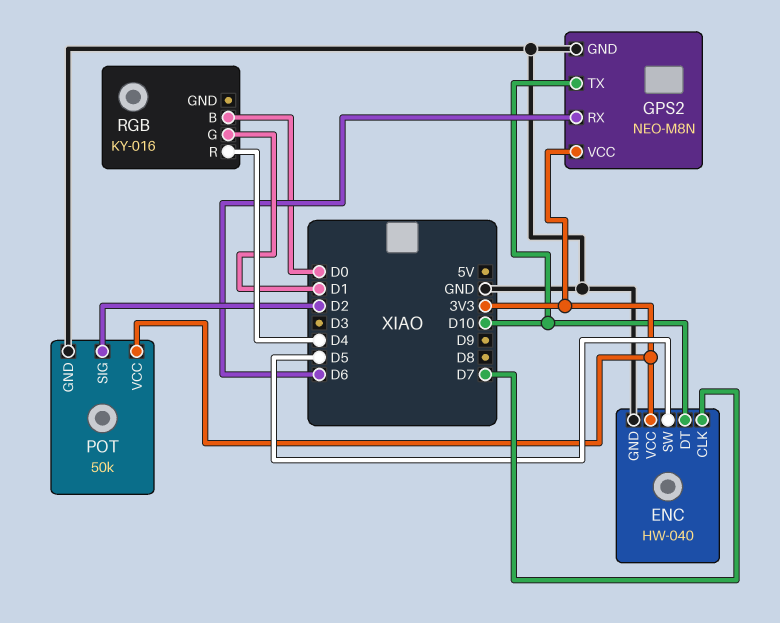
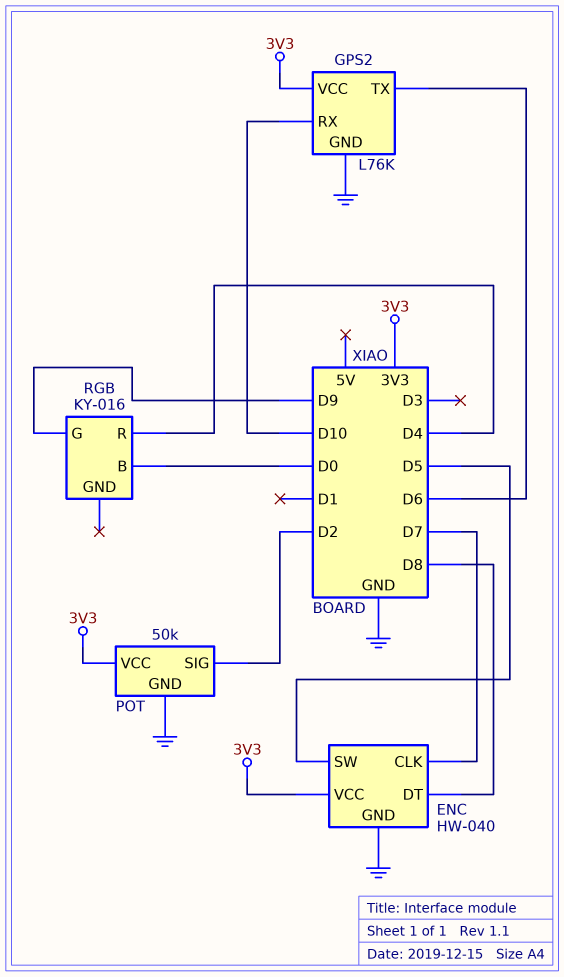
ENC pin DT: D10 -> D8
GPS2: NEO-M8N -> L76K
GPS2 pin RX: D6 -> D10
GPS2 pin TX: D10 -> D6
RGB pin G: D1 -> D9

